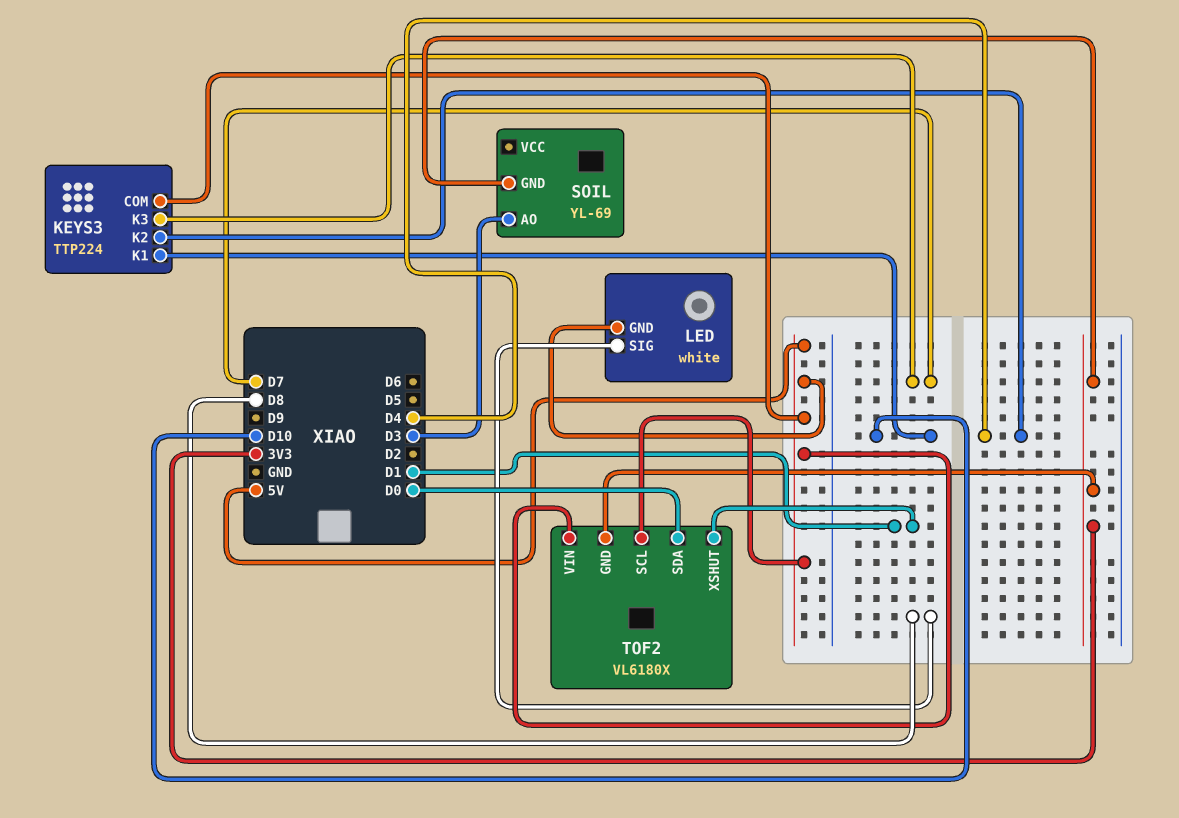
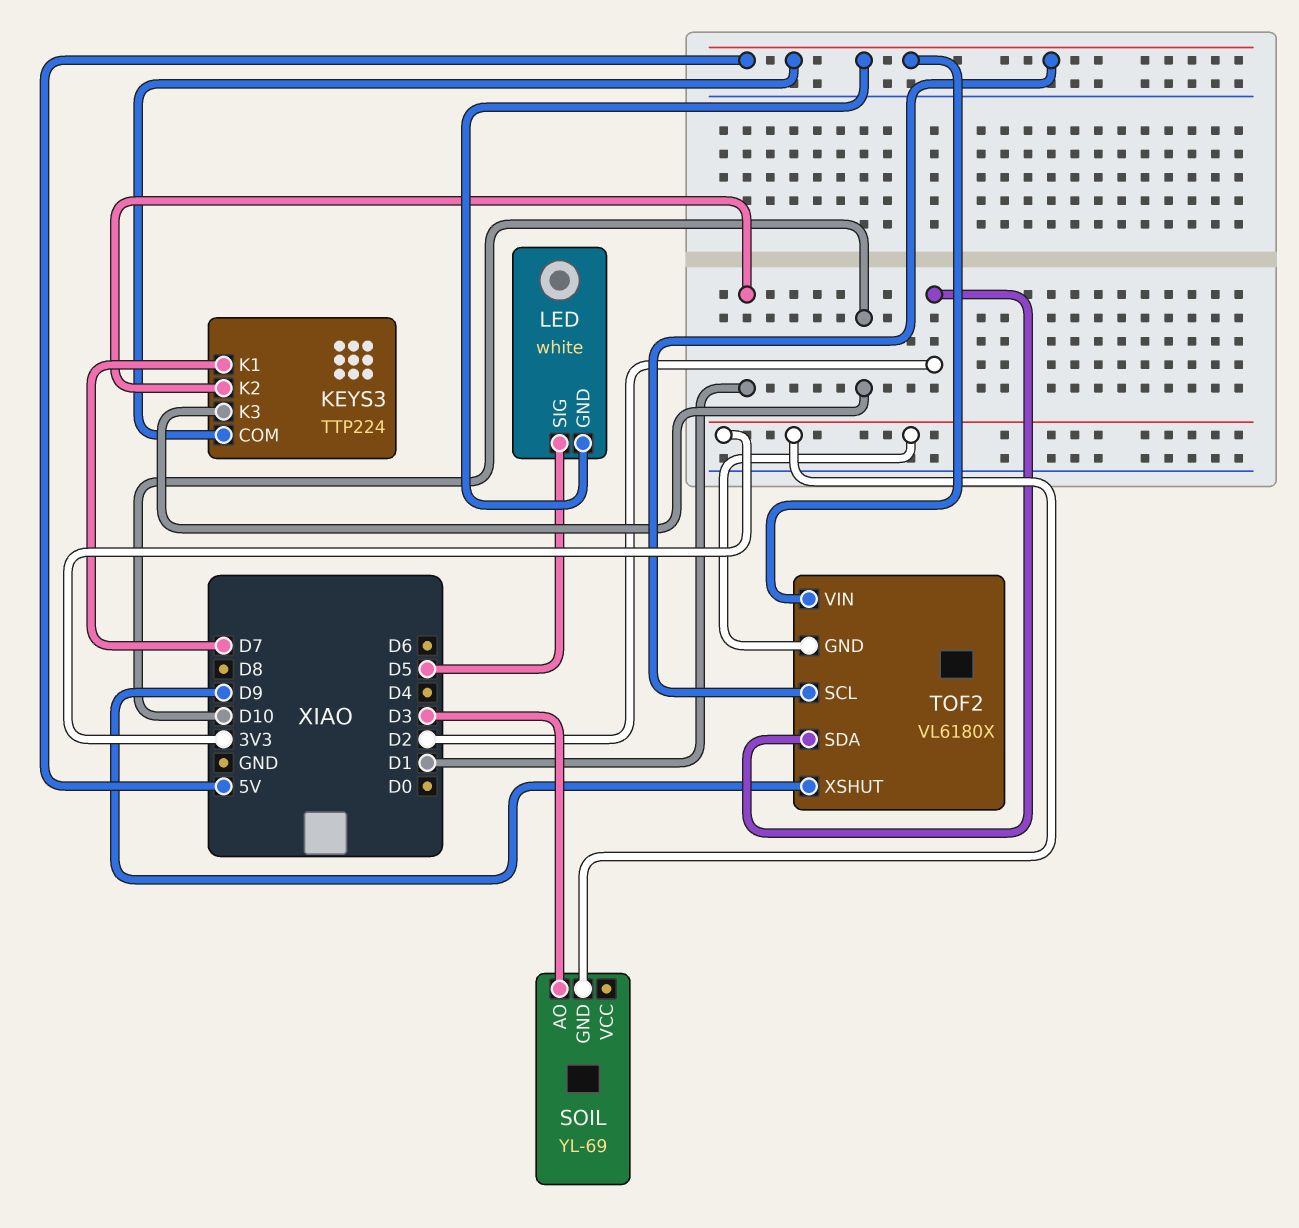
KEYS3 pin K1: D10 -> D7
KEYS3 pin K2: D4 -> D1
KEYS3 pin K3: D7 -> D10
LED pin SIG: D8 -> D5
TOF2 pin SDA: D0 -> D2
TOF2 pin XSHUT: D1 -> D9

